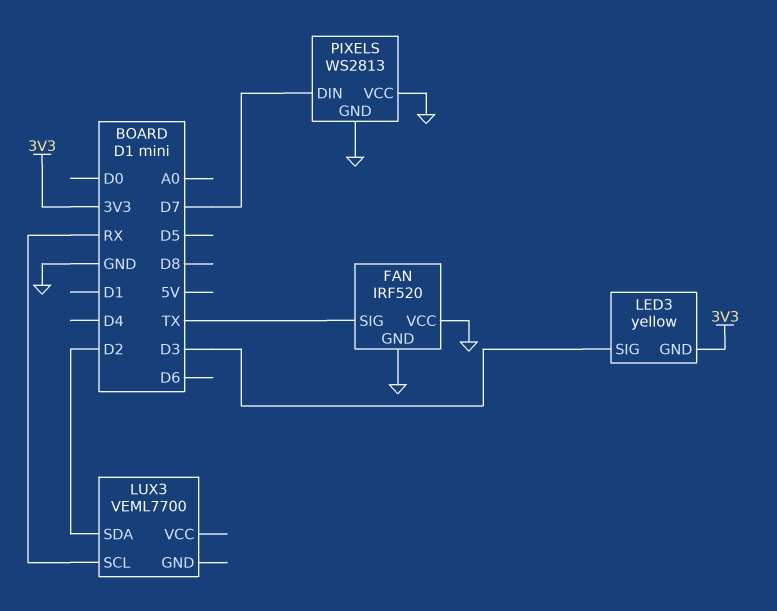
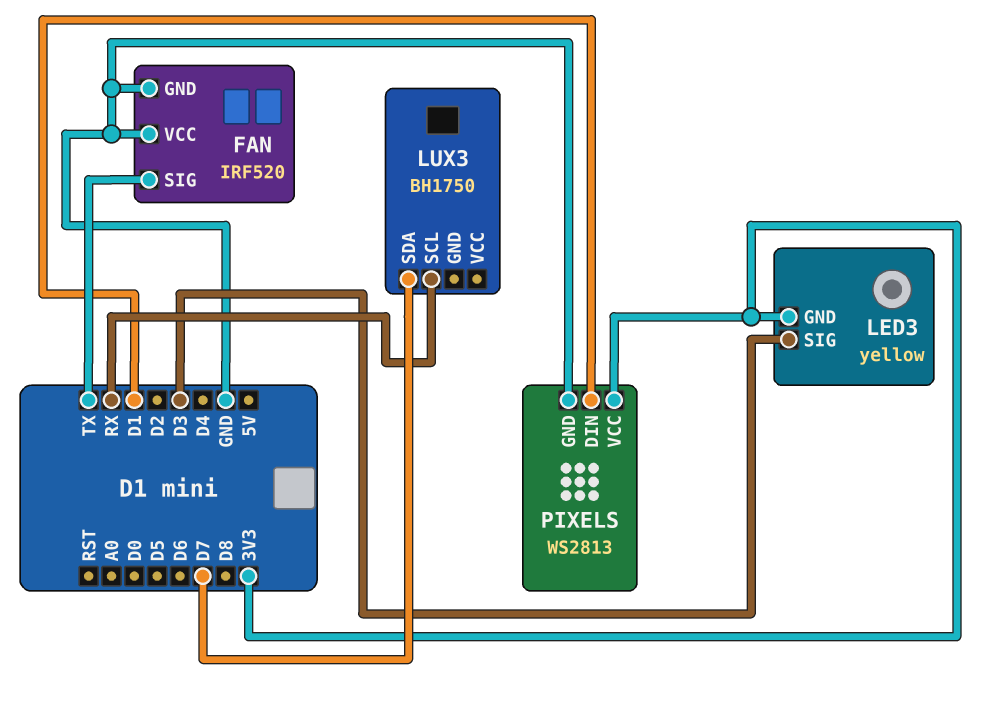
LUX3: VEML7700 -> BH1750
LUX3 pin SDA: D2 -> D7
PIXELS pin DIN: D7 -> D1
PIXELS pin VCC: GND -> 3V3

